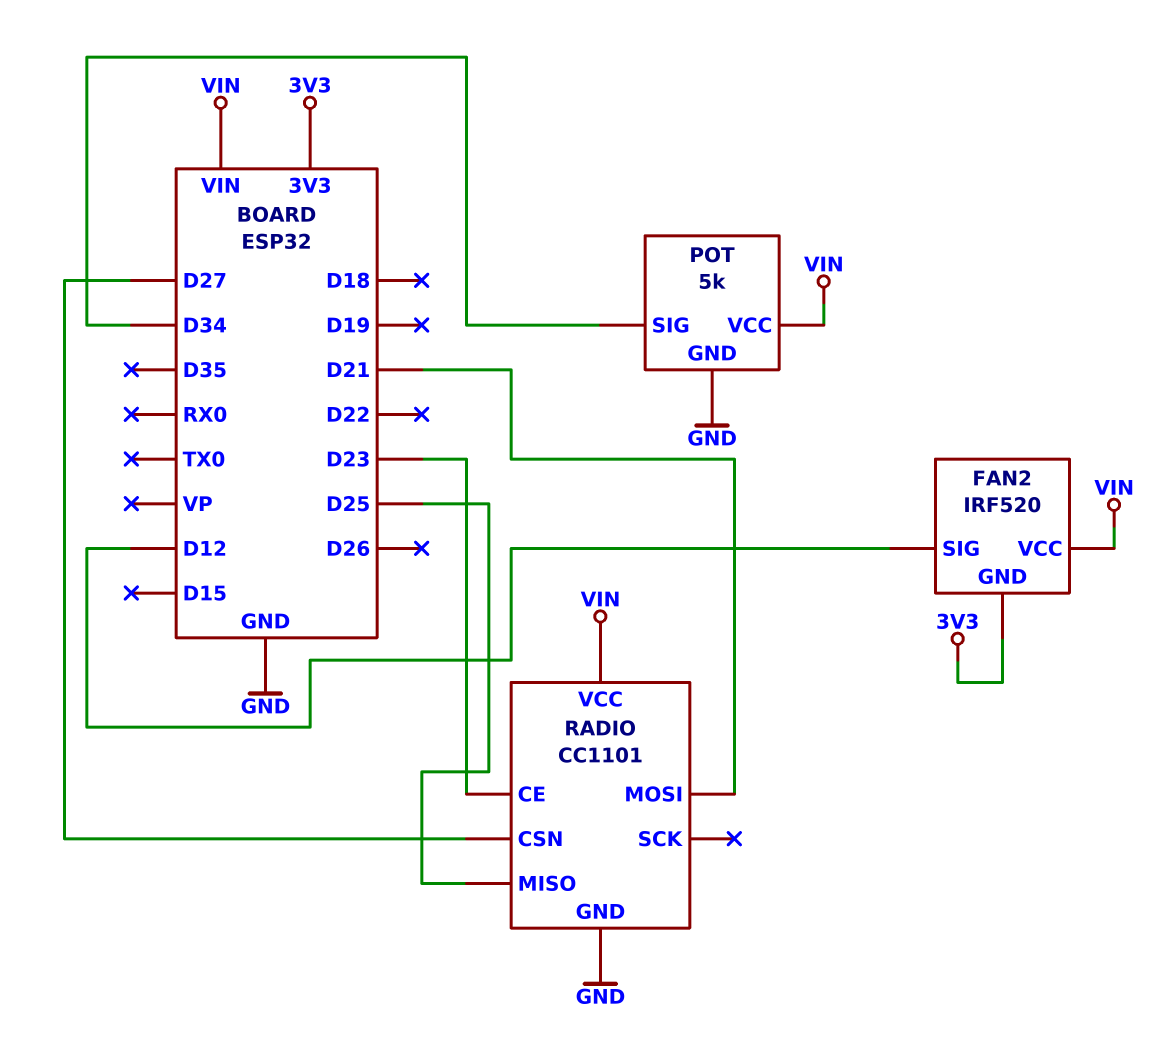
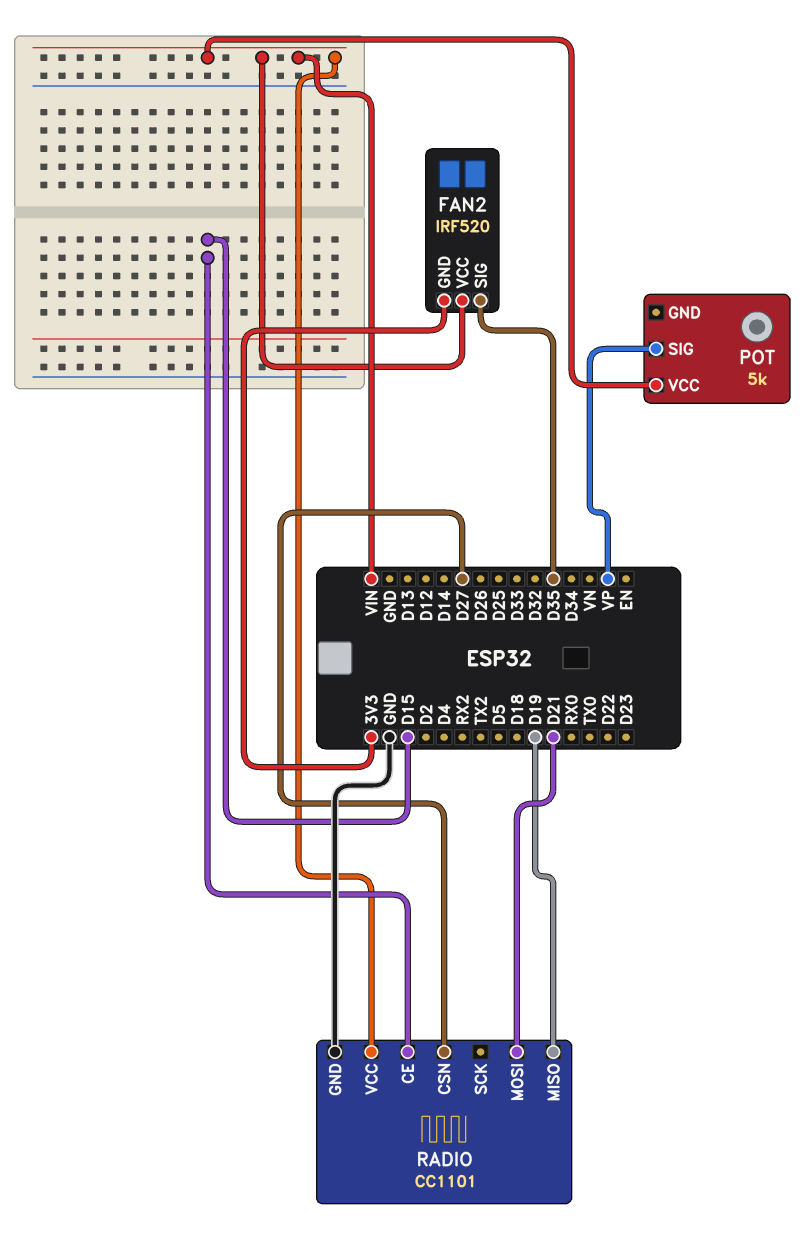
FAN2 pin SIG: D12 -> D35
POT pin GND: GND -> none
POT pin SIG: D34 -> VP
RADIO pin CE: D23 -> D15
RADIO pin MISO: D25 -> D19

